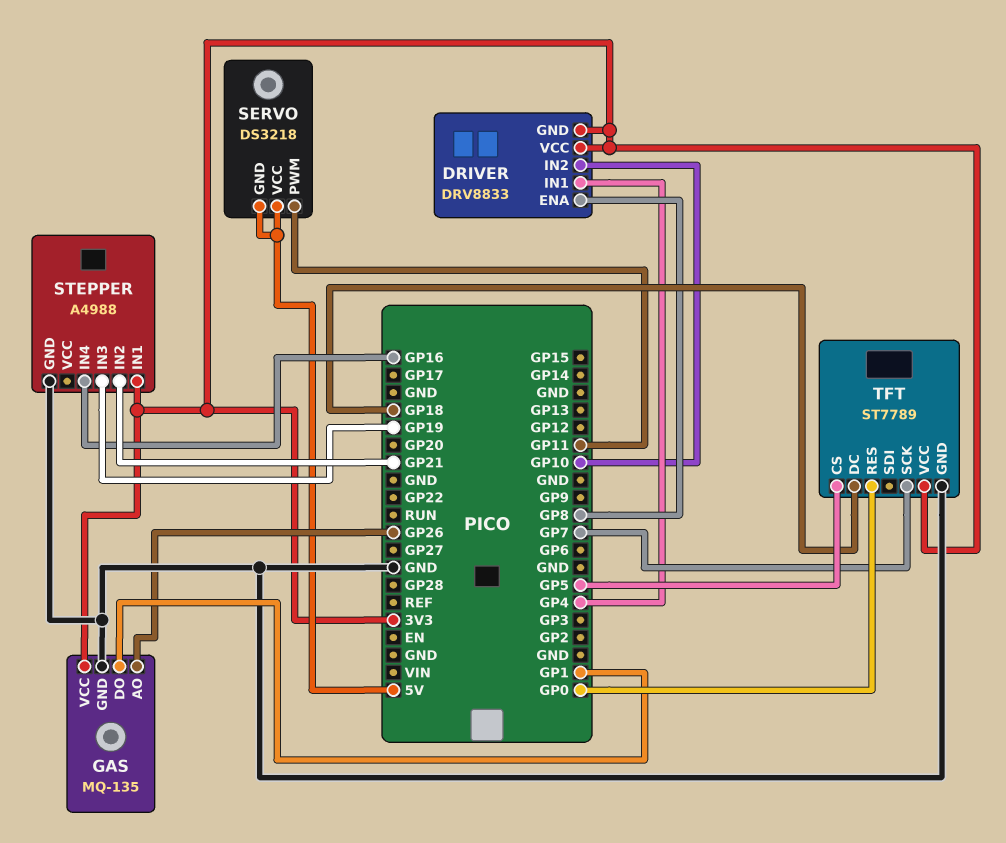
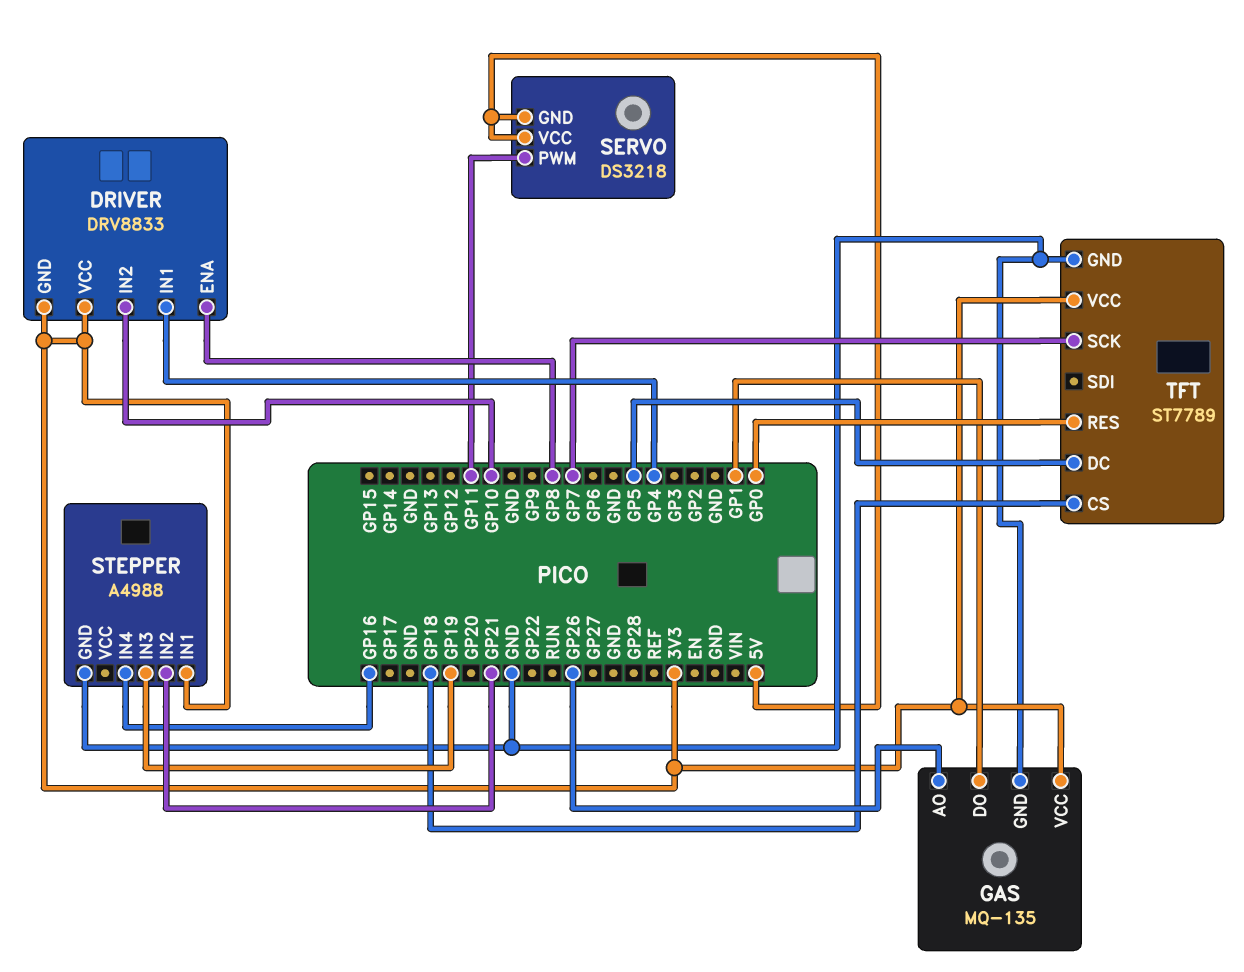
TFT pin CS: GP5 -> GP18
TFT pin DC: GP18 -> GP5

